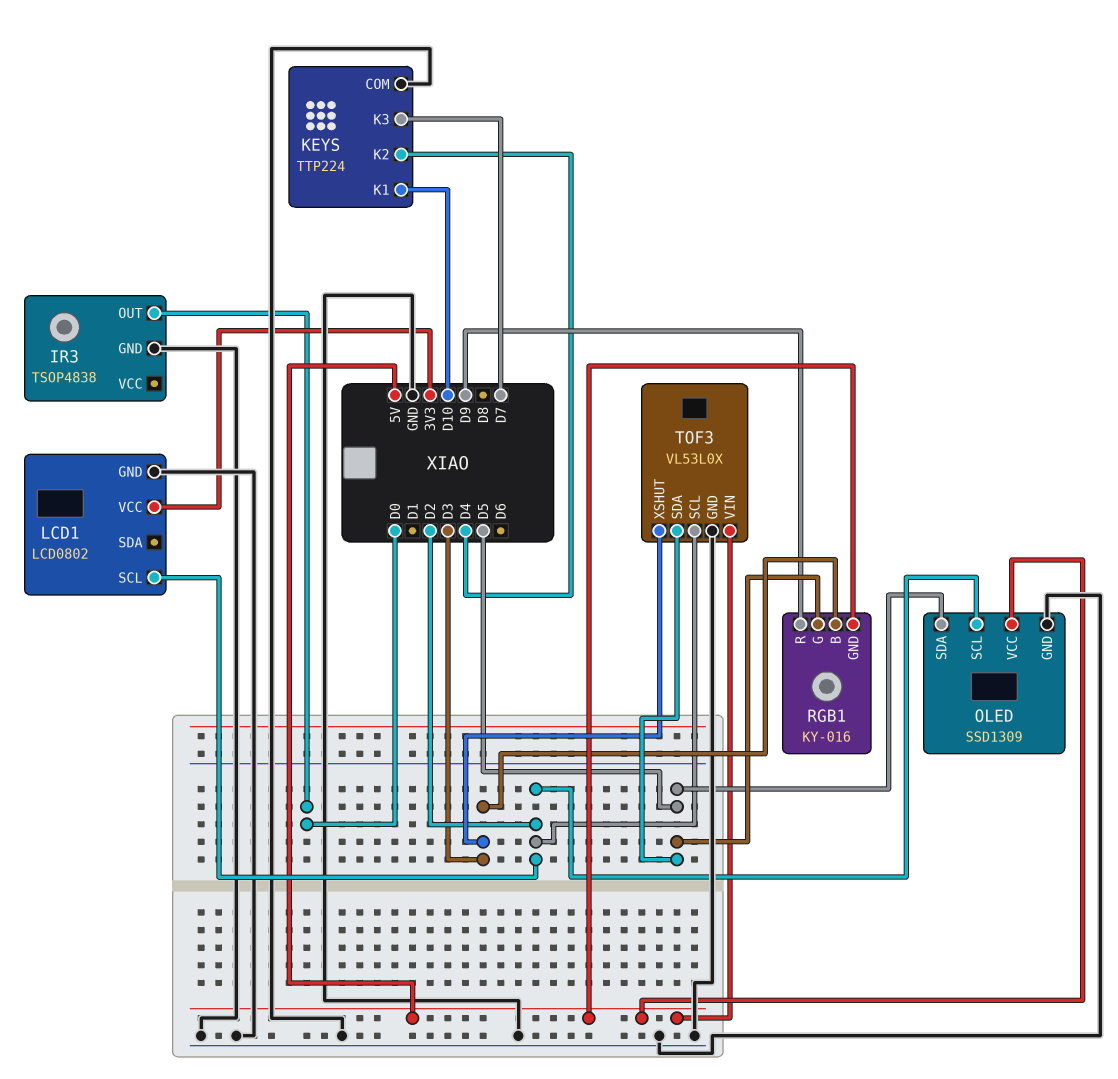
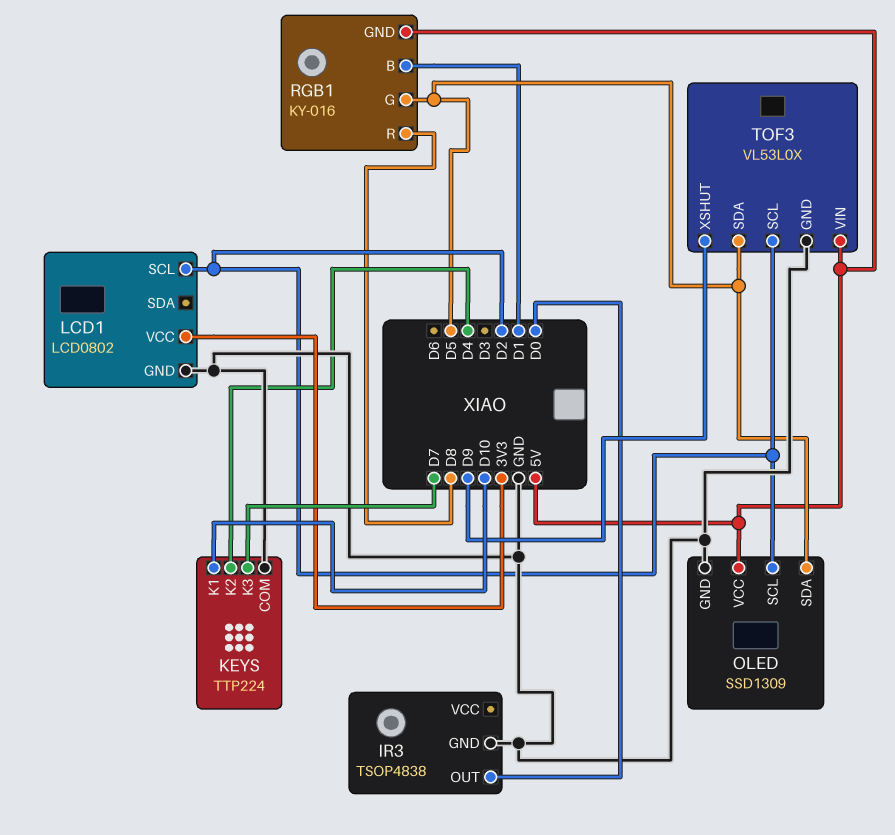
RGB1 pin B: D3 -> D1
RGB1 pin R: D9 -> D8
TOF3 pin XSHUT: D3 -> D9

